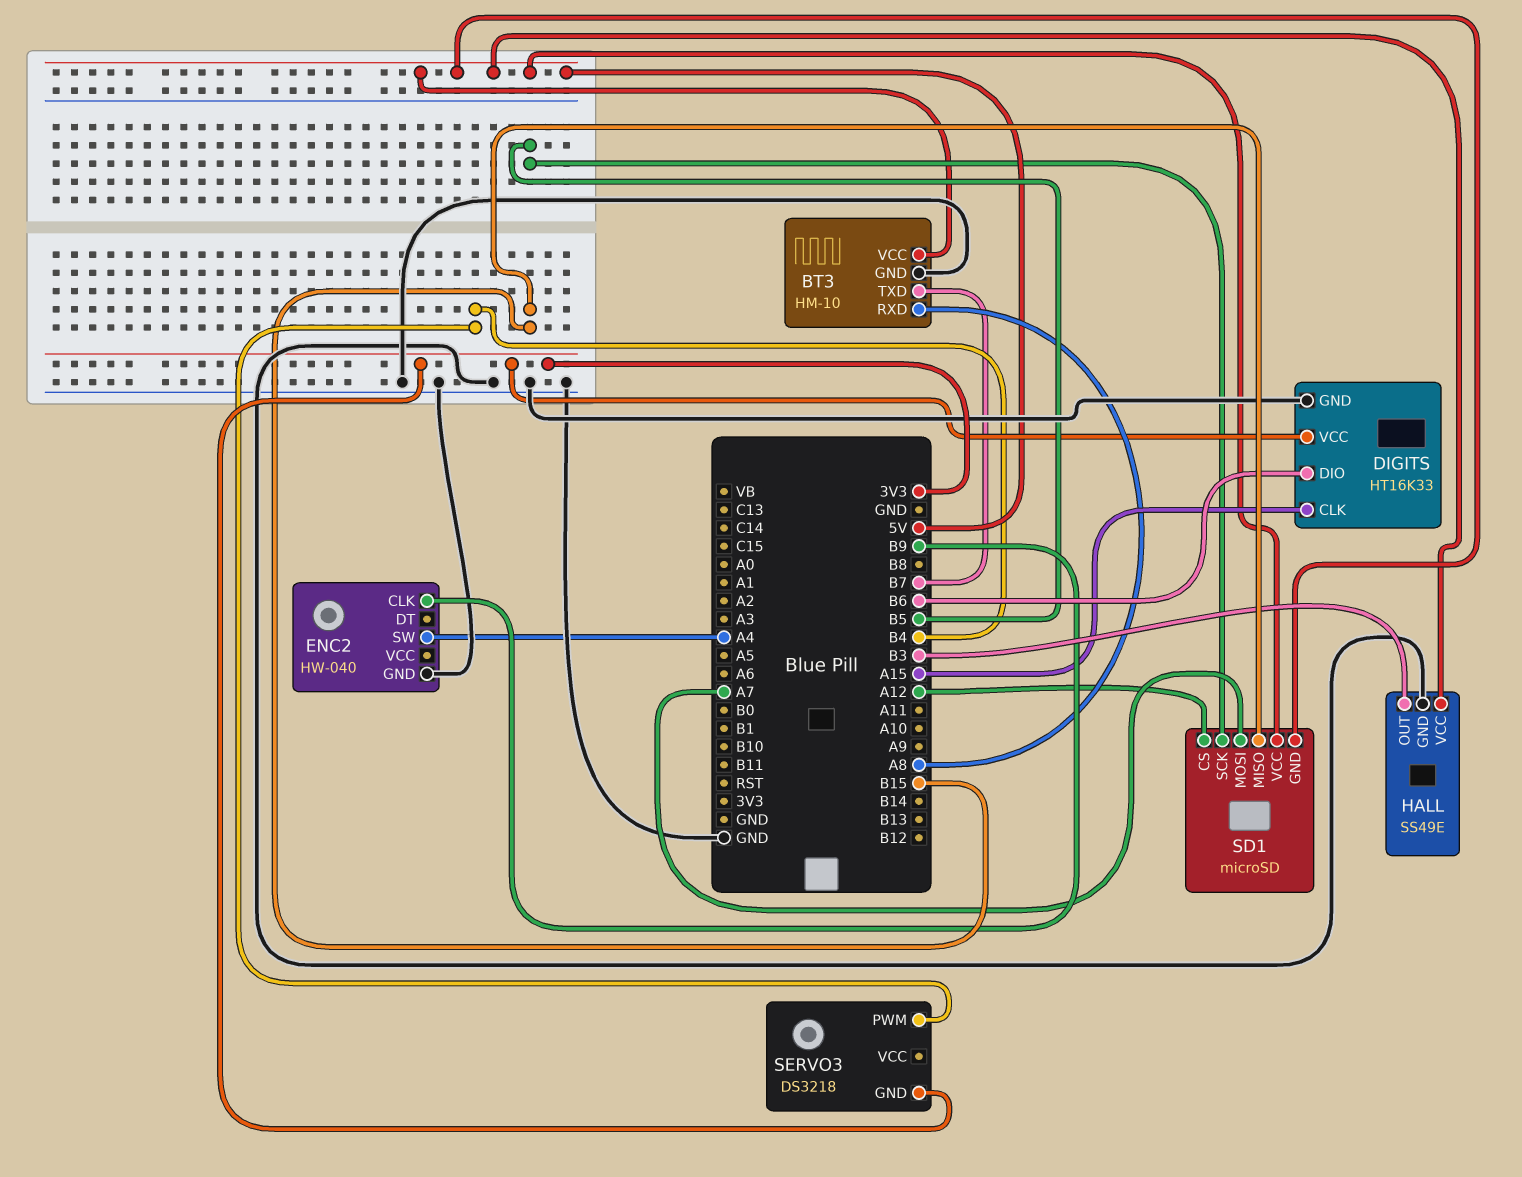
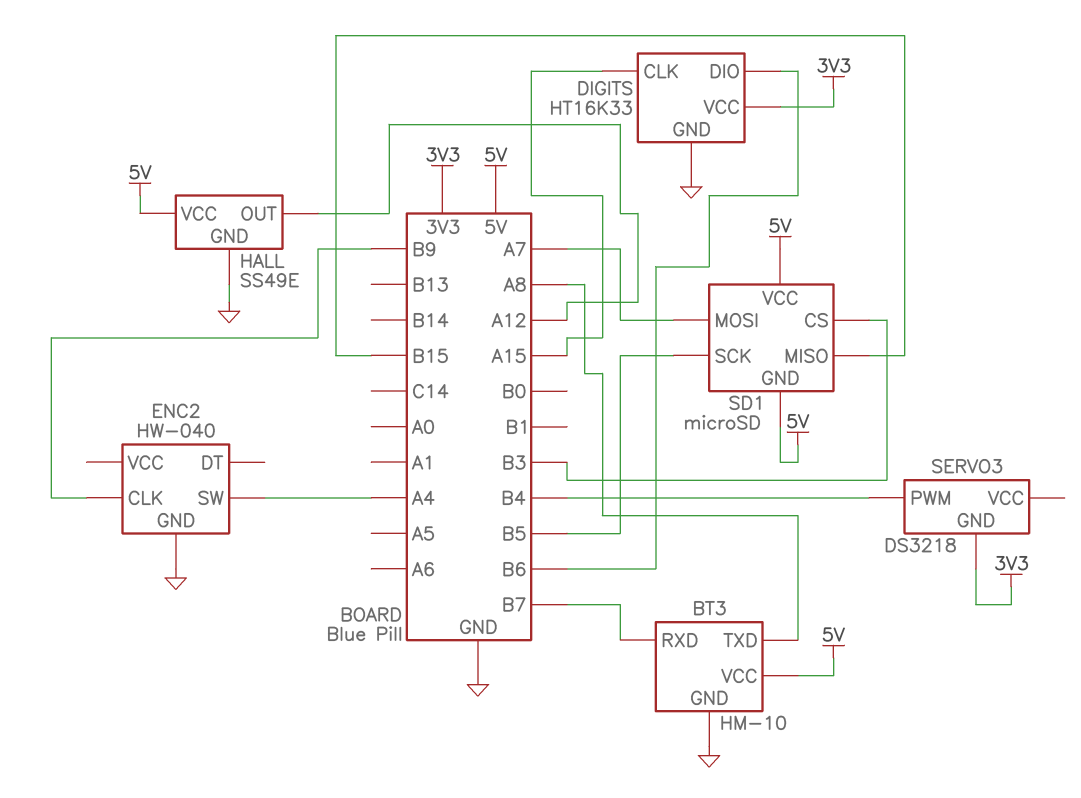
BT3 pin RXD: A8 -> B7
BT3 pin TXD: B7 -> A8
HALL pin OUT: B3 -> A12
SD1 pin CS: A12 -> B3

